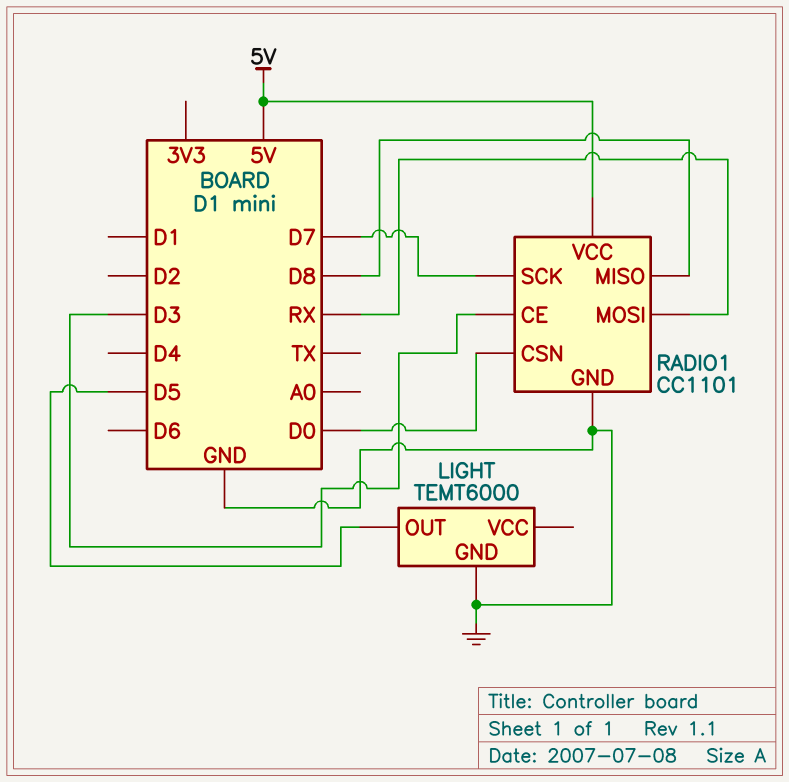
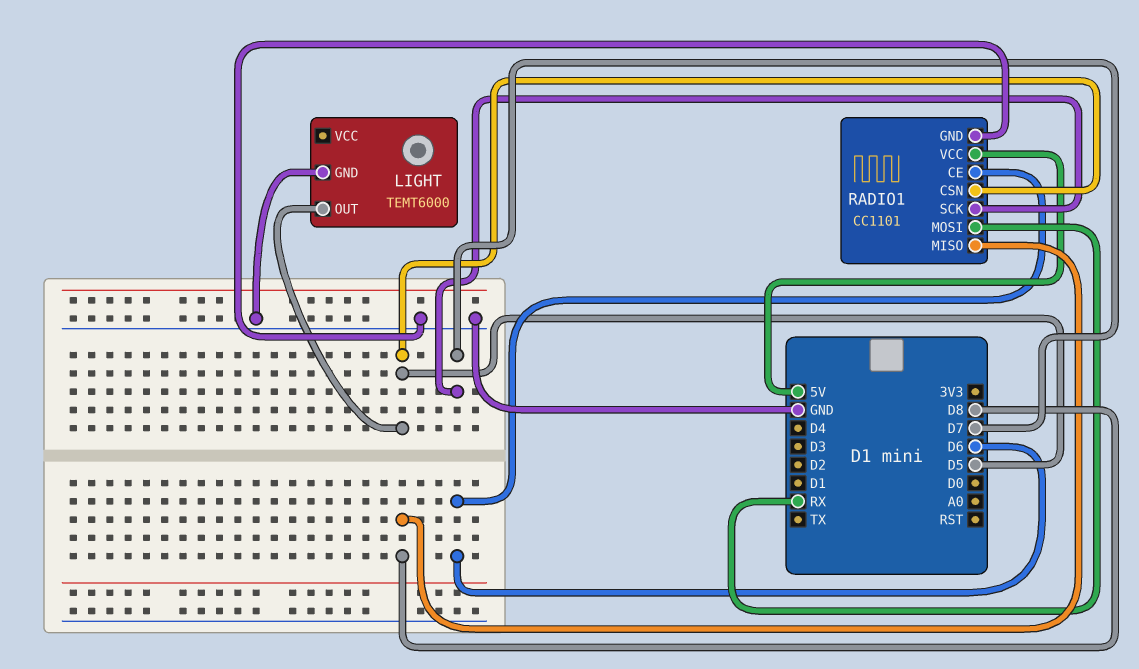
RADIO1 pin CE: D3 -> D6
RADIO1 pin CSN: D0 -> D5

